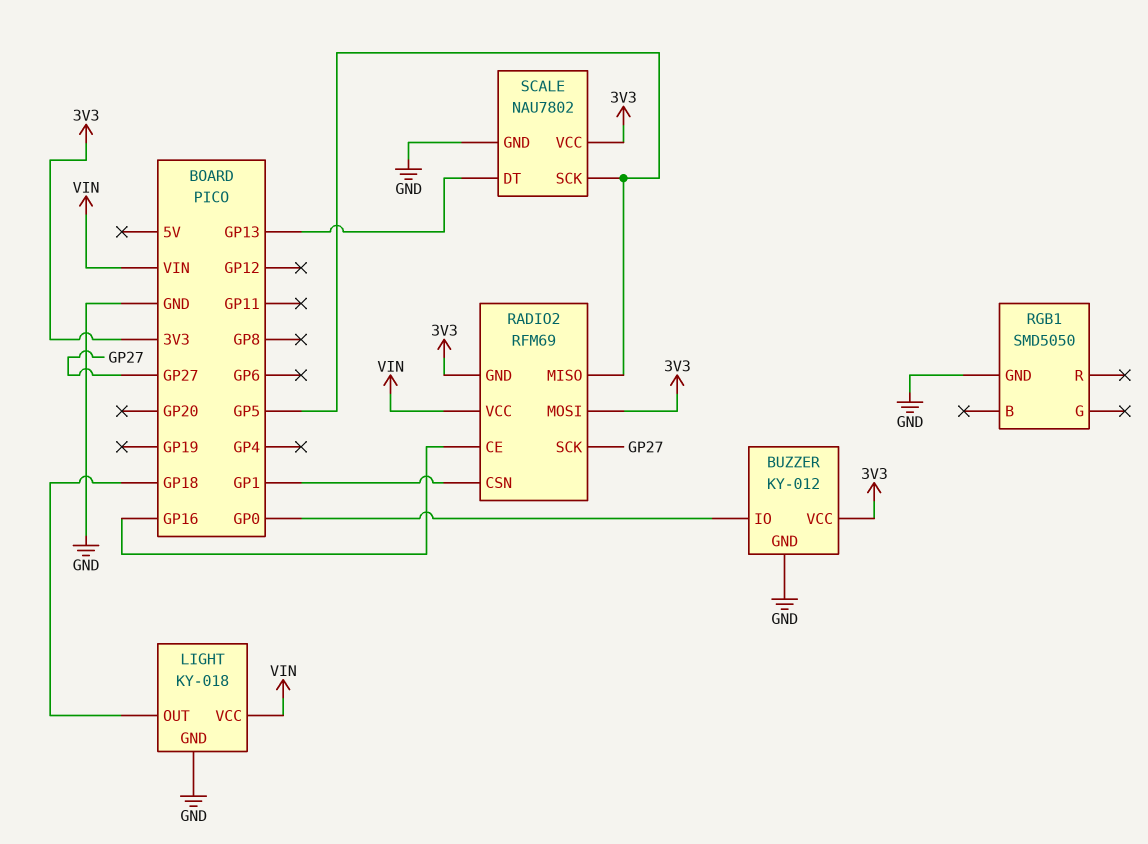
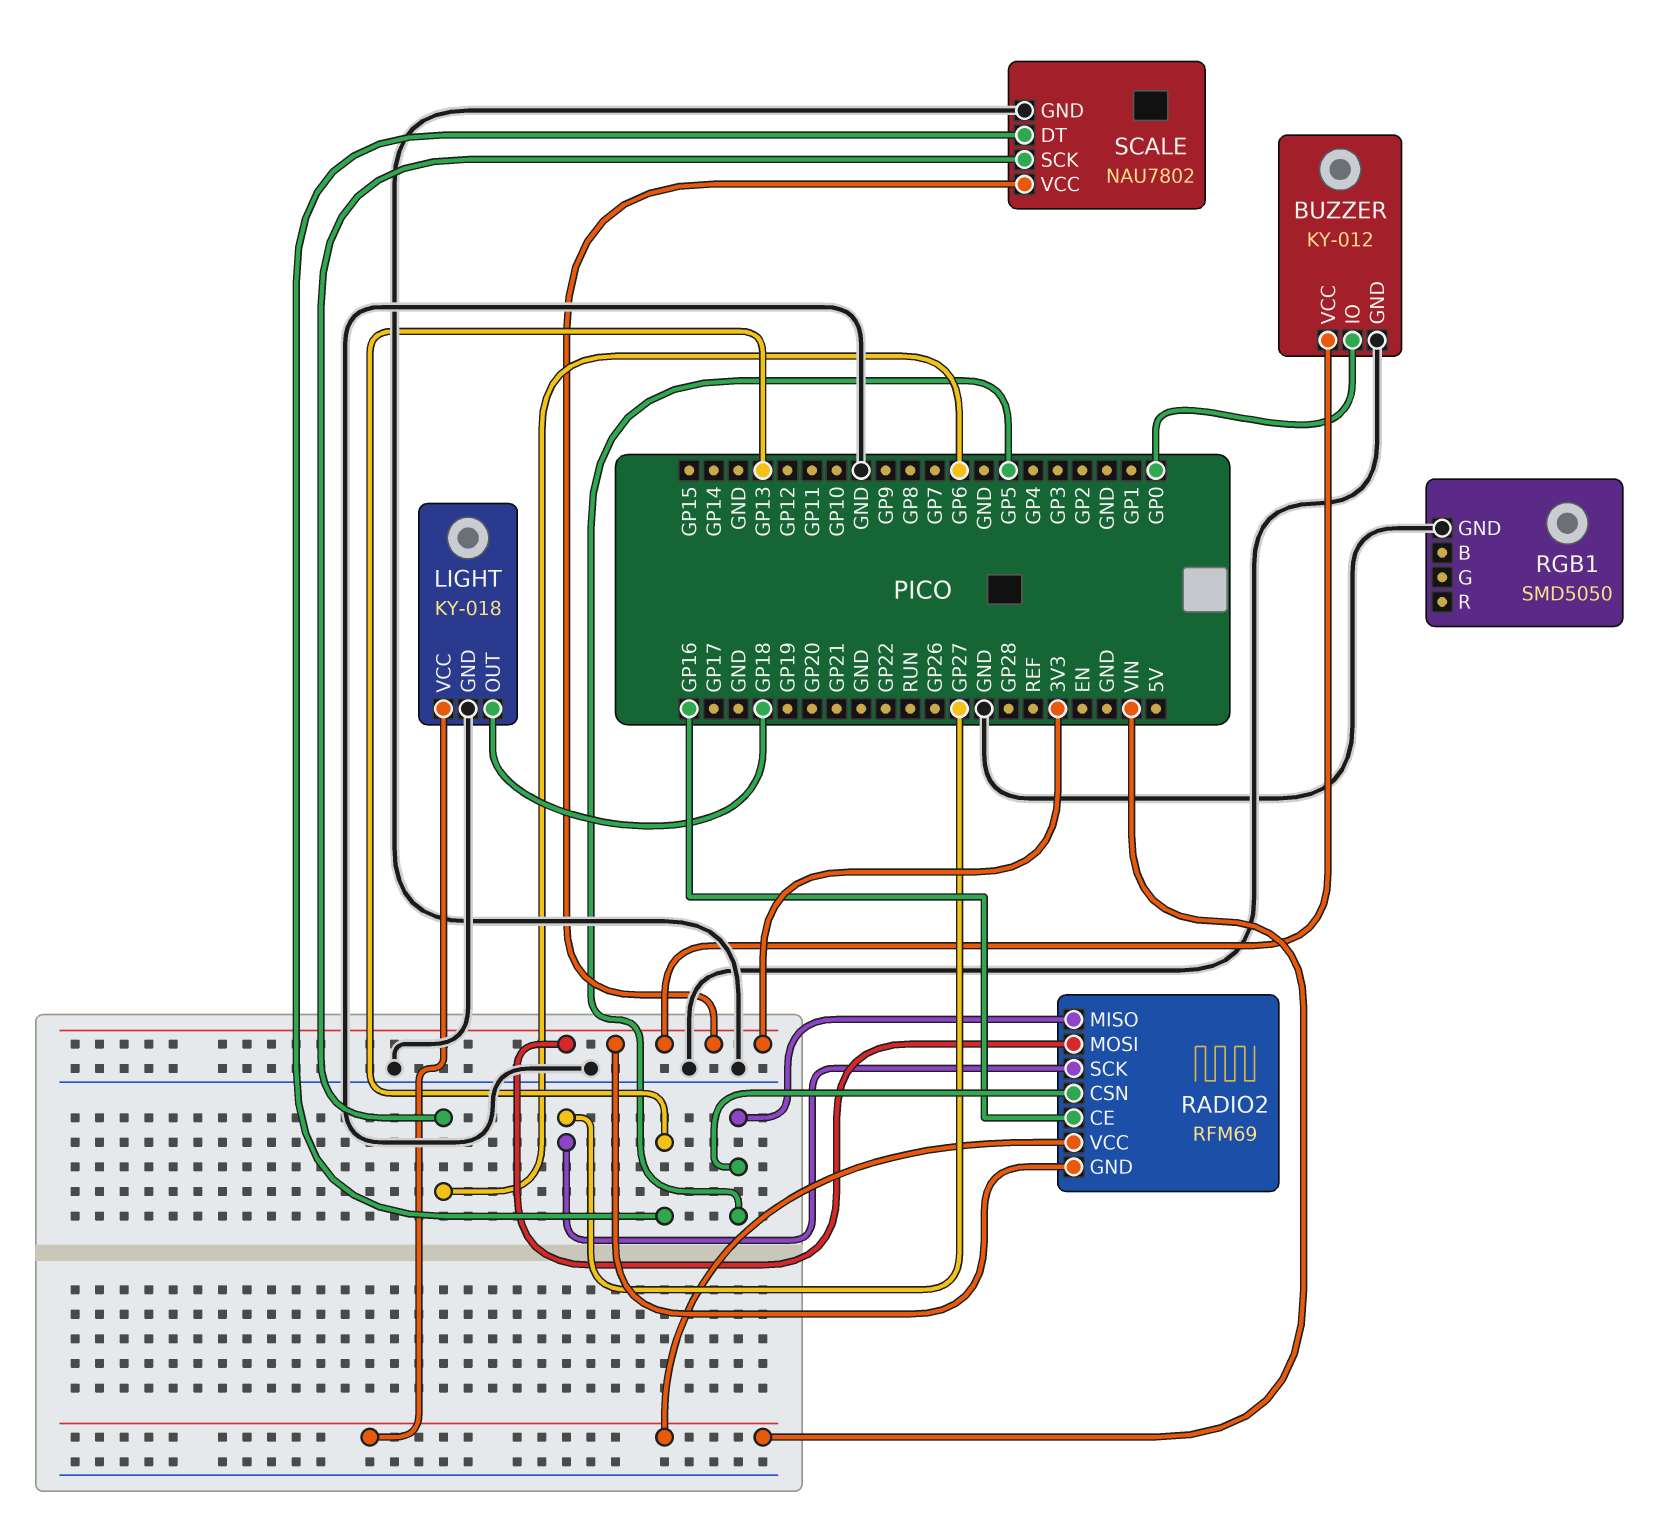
RADIO2 pin CSN: GP1 -> GP5
SCALE pin SCK: GP5 -> GP6

